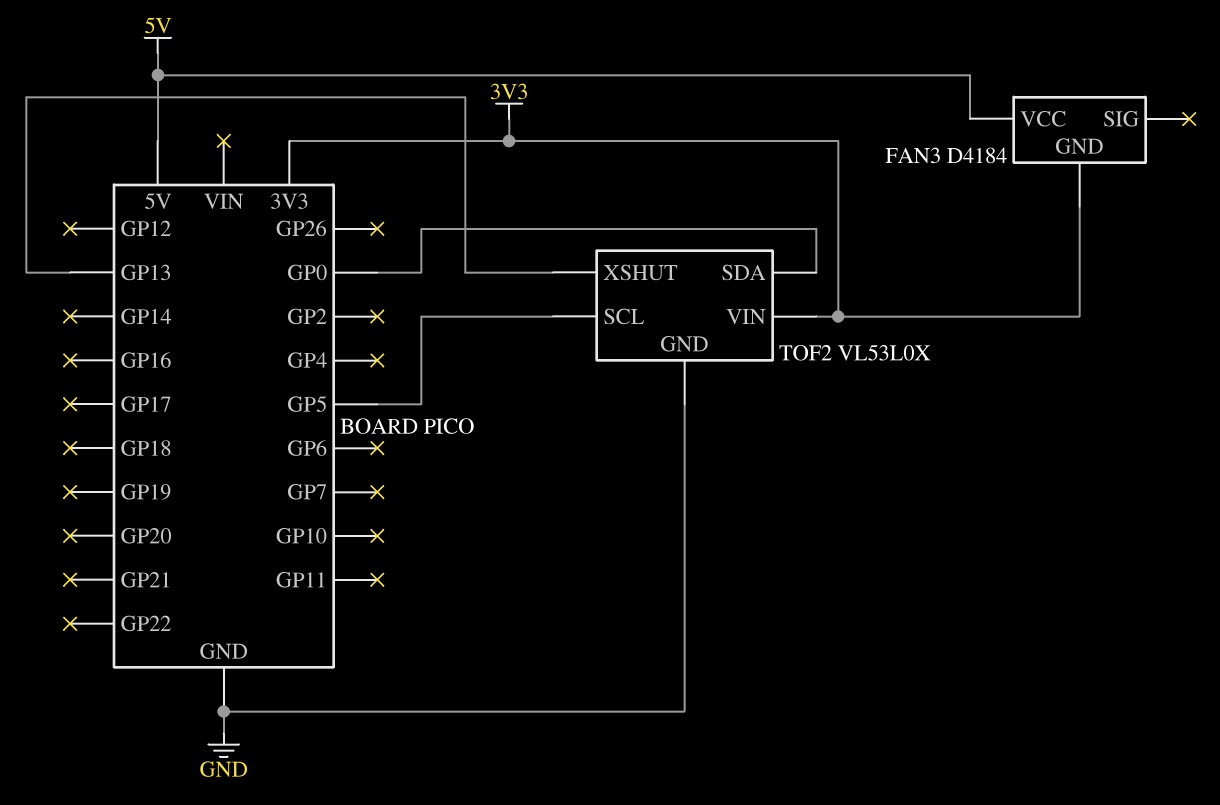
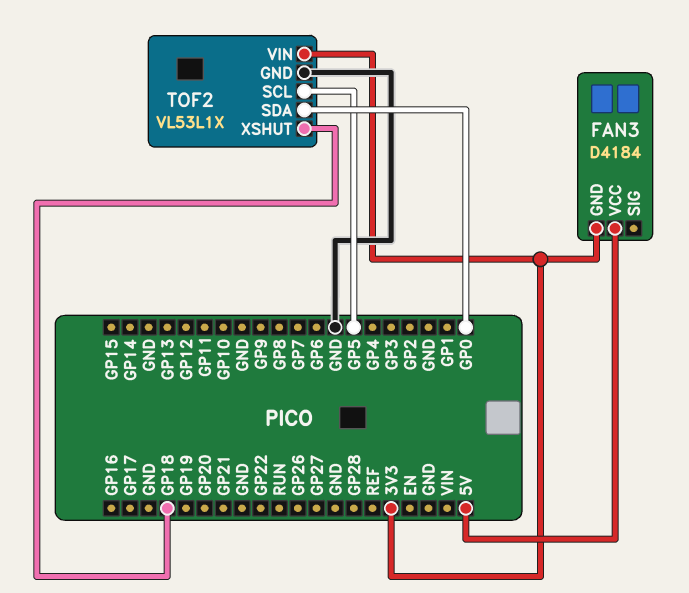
TOF2: VL53L0X -> VL53L1X
TOF2 pin XSHUT: GP13 -> GP18

